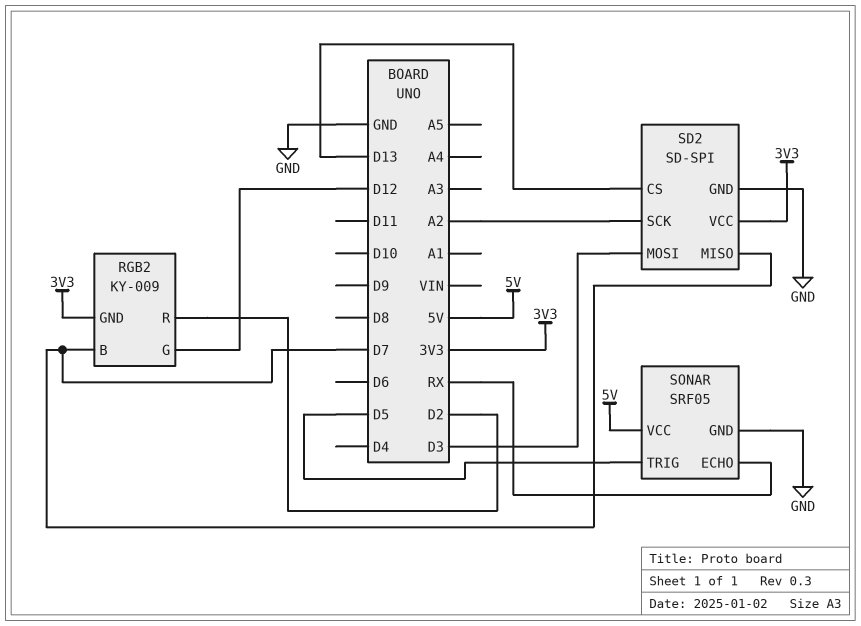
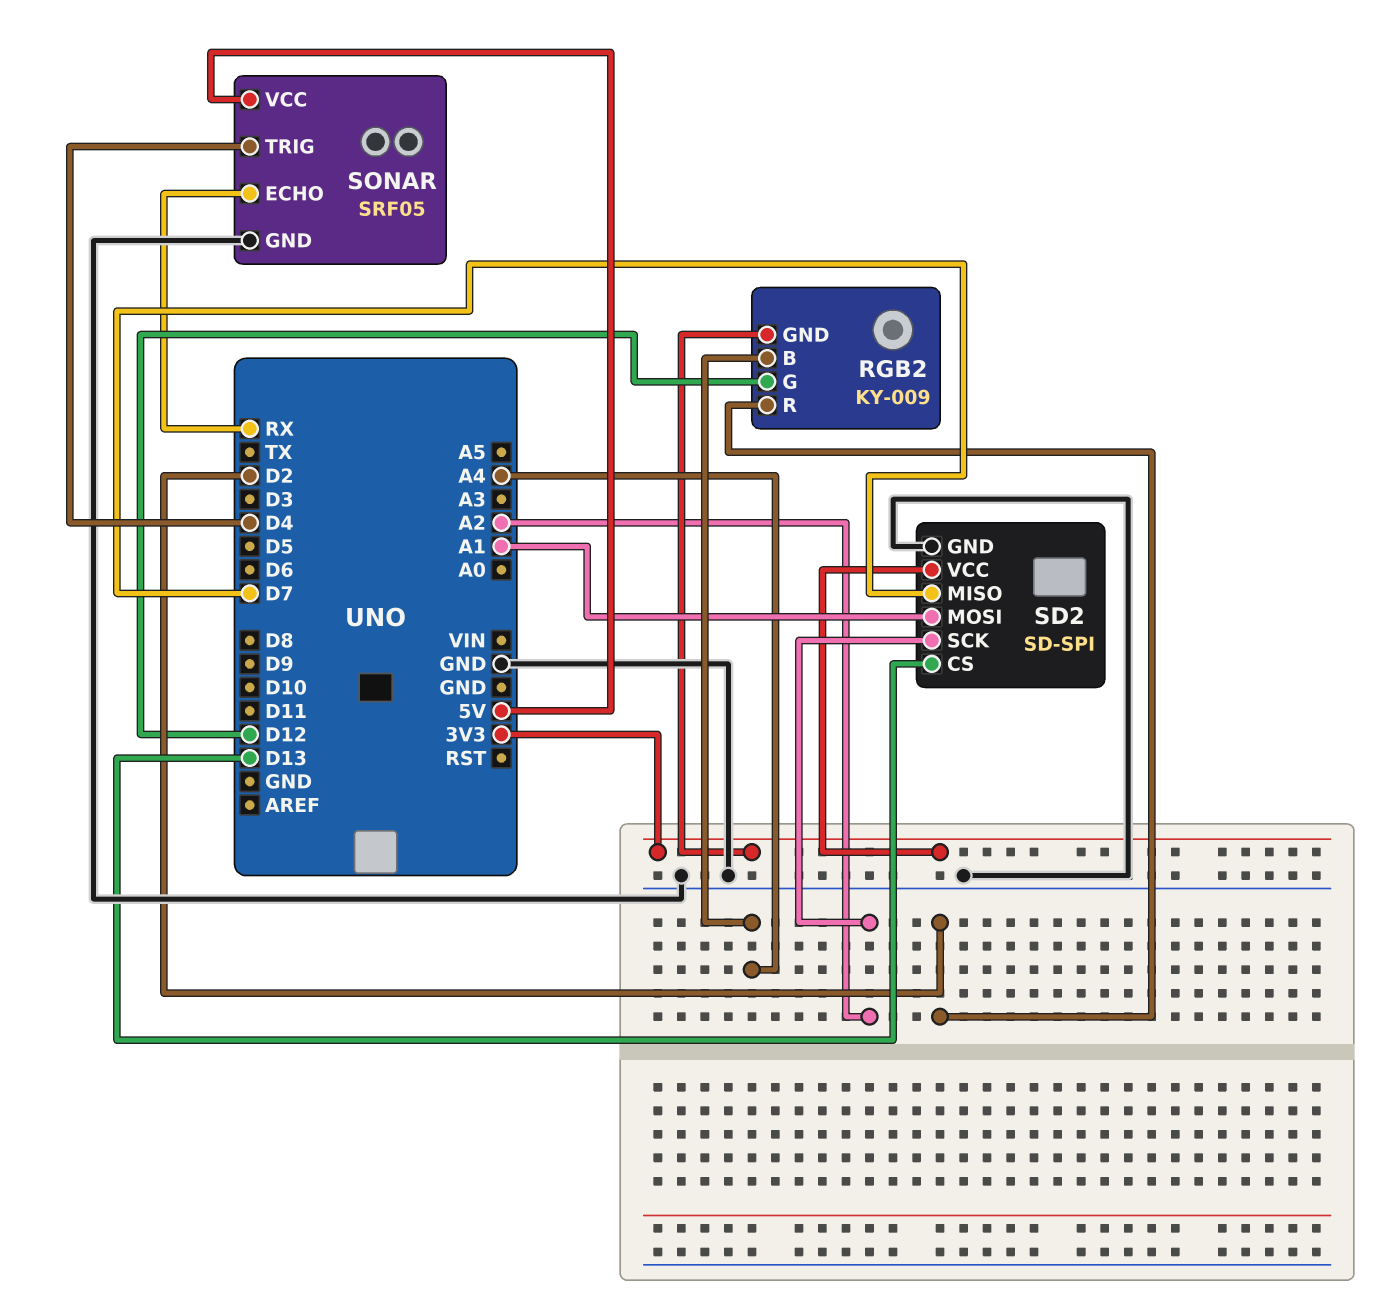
RGB2 pin B: D7 -> A4
SD2 pin MOSI: D3 -> A1
SONAR pin TRIG: D5 -> D4

